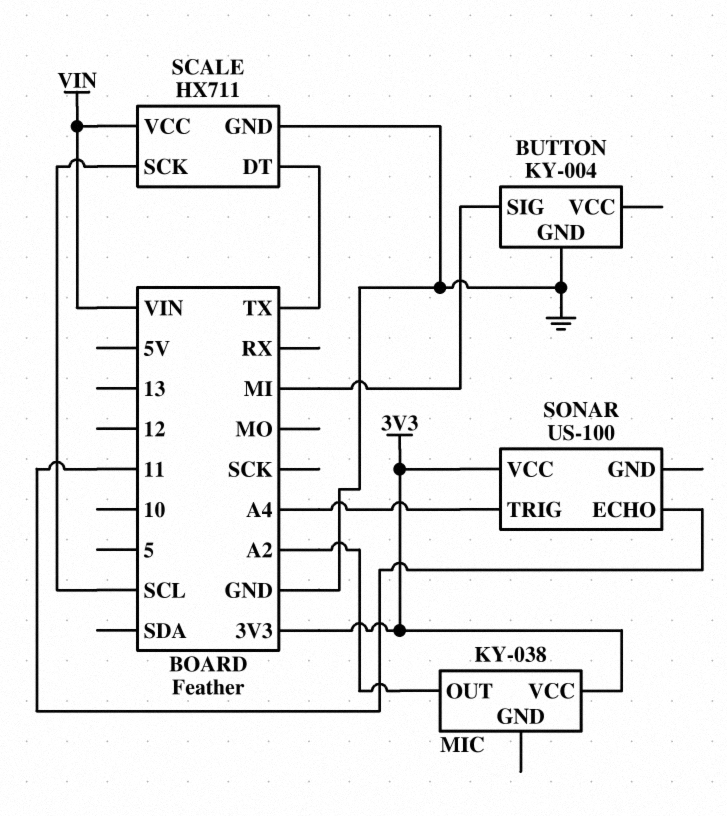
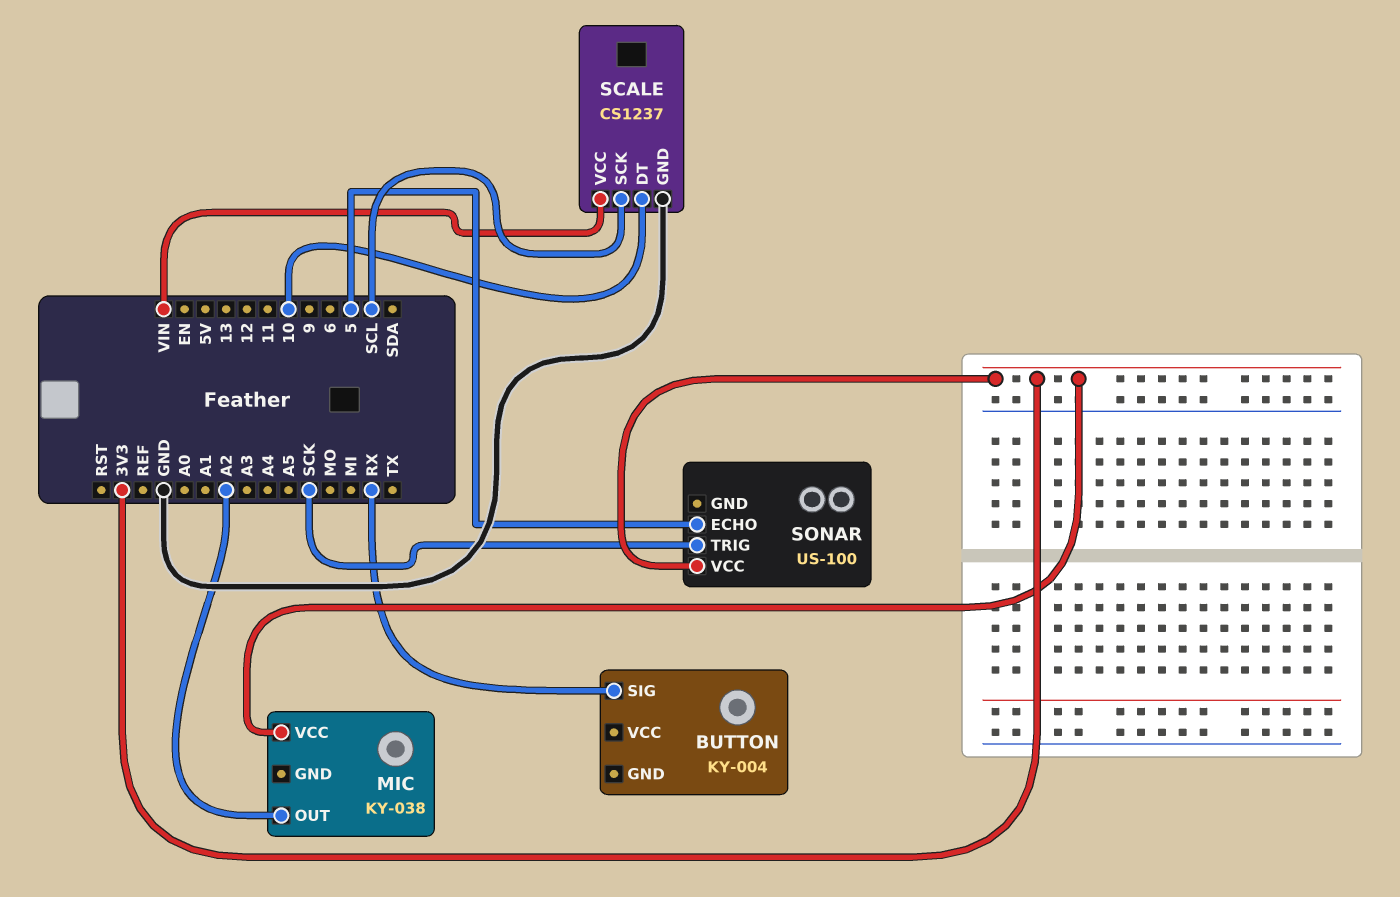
BUTTON pin GND: GND -> none
BUTTON pin SIG: MI -> RX
SCALE: HX711 -> CS1237
SCALE pin DT: TX -> 10
SONAR pin ECHO: 11 -> 5
SONAR pin TRIG: A4 -> SCK

